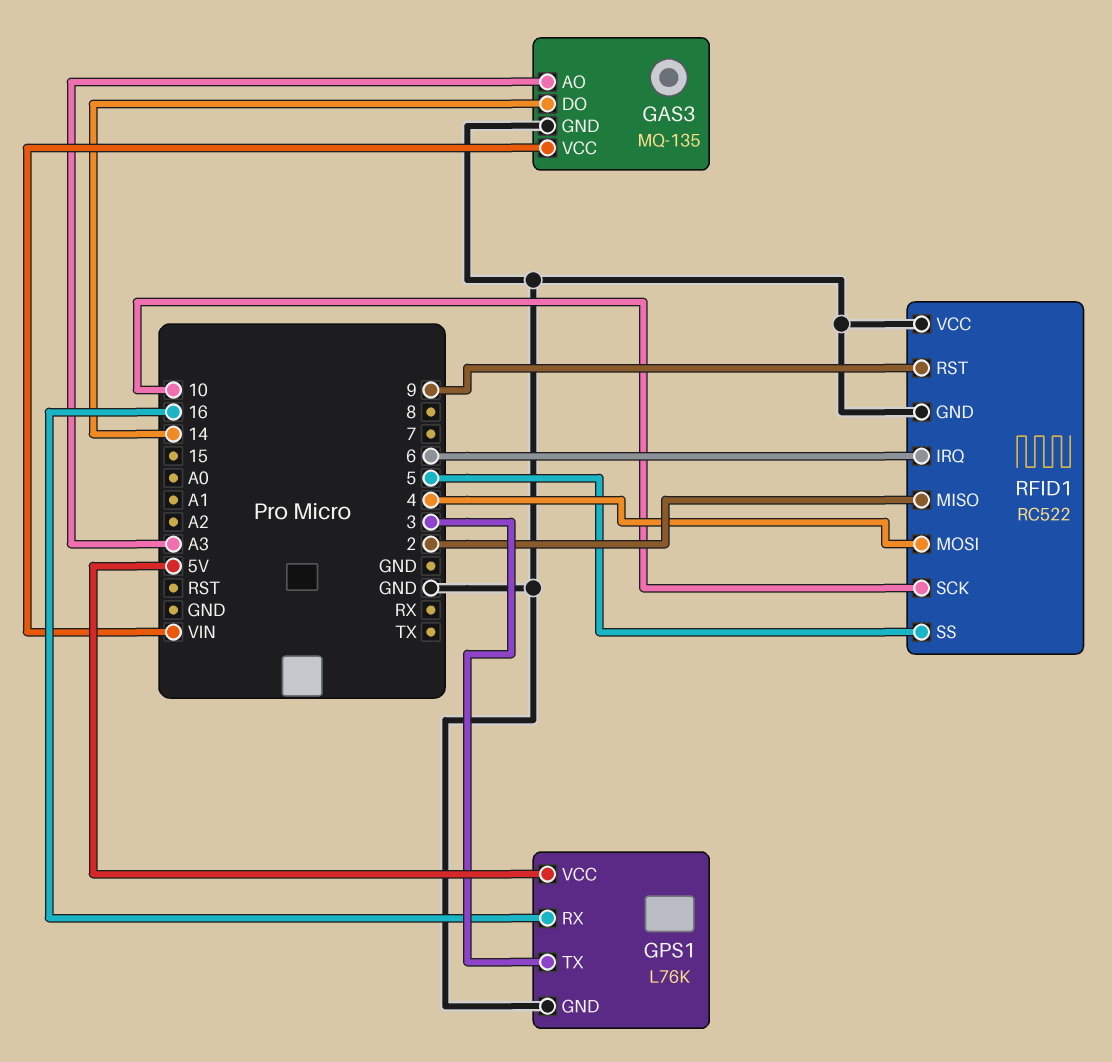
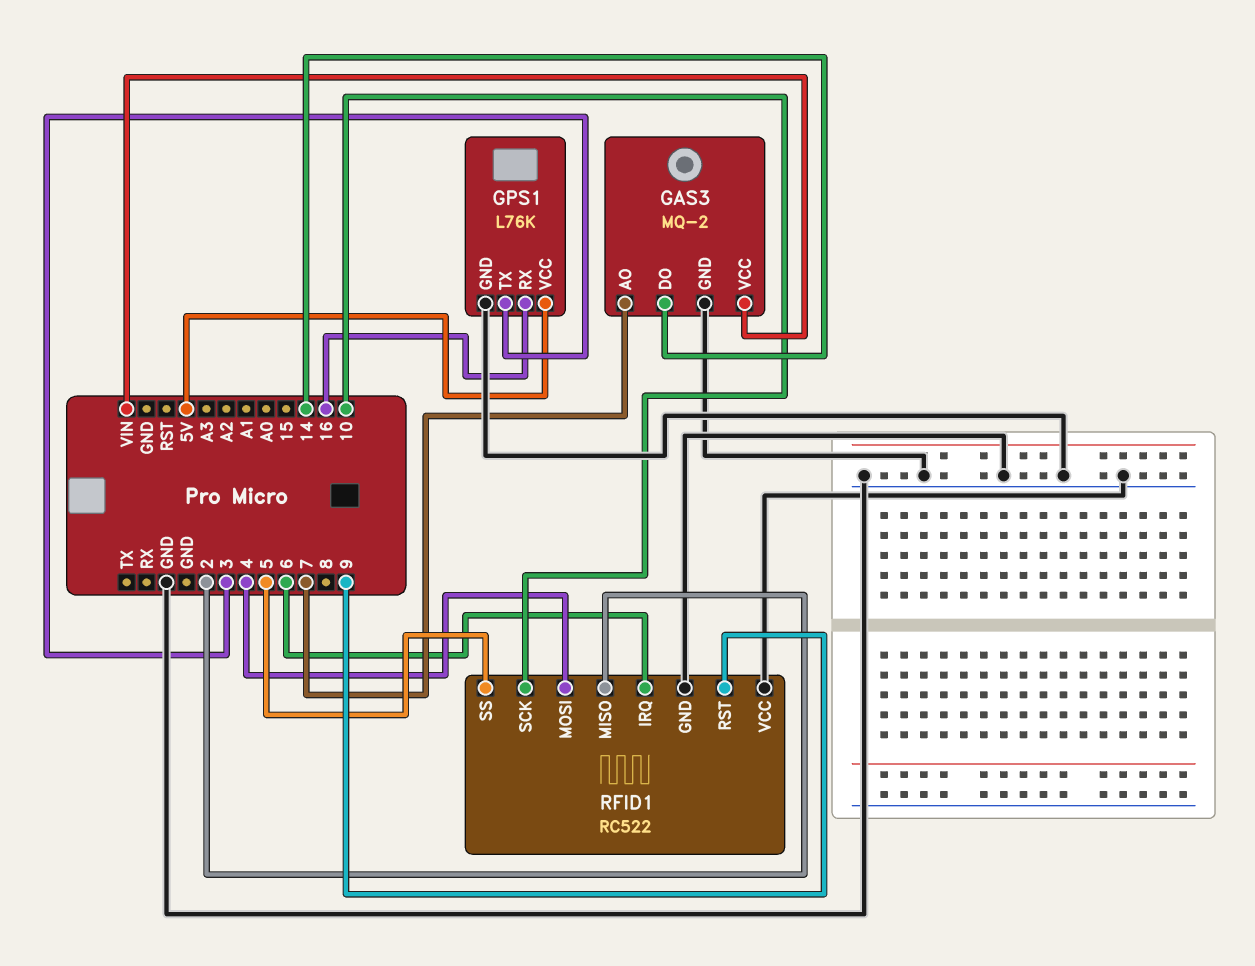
GAS3: MQ-135 -> MQ-2
GAS3 pin AO: A3 -> 7

